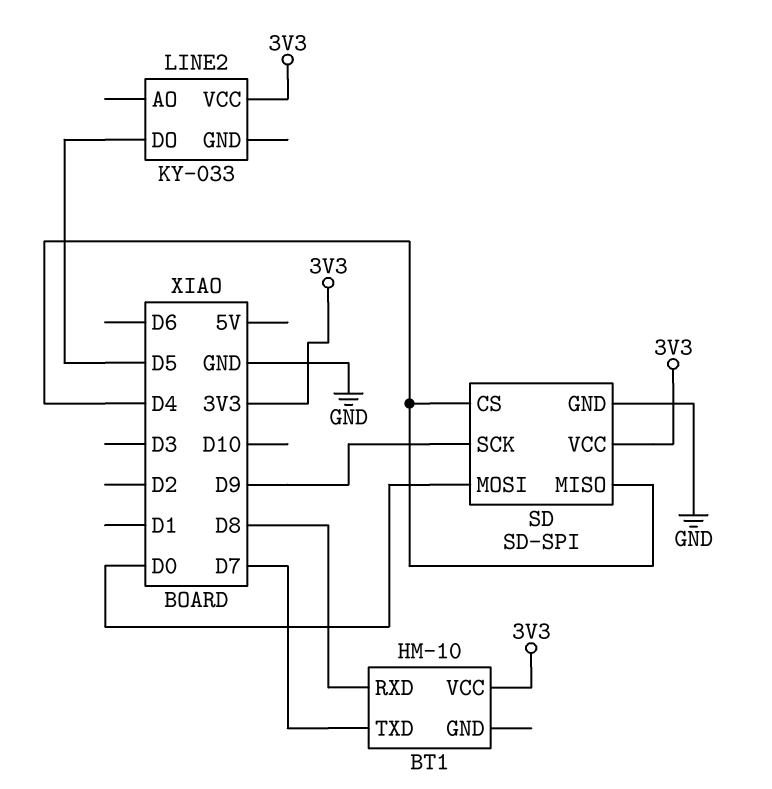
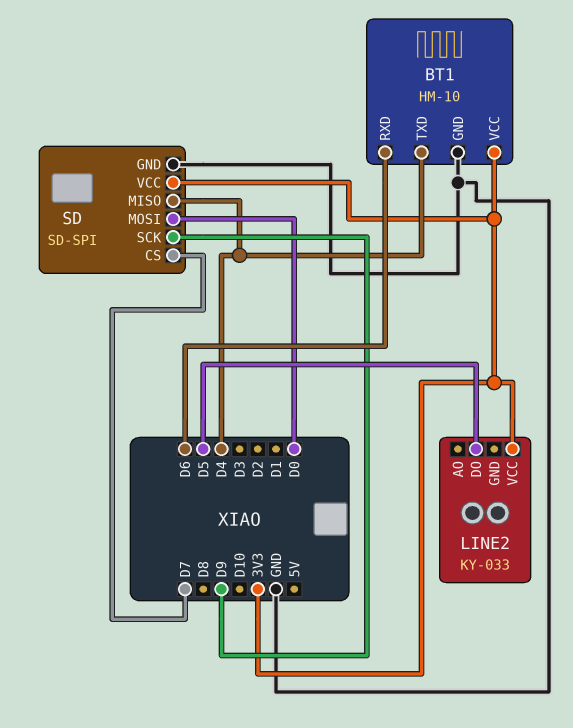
BT1 pin GND: none -> GND
BT1 pin RXD: D8 -> D6
BT1 pin TXD: D7 -> D4
SD pin CS: D4 -> D7

